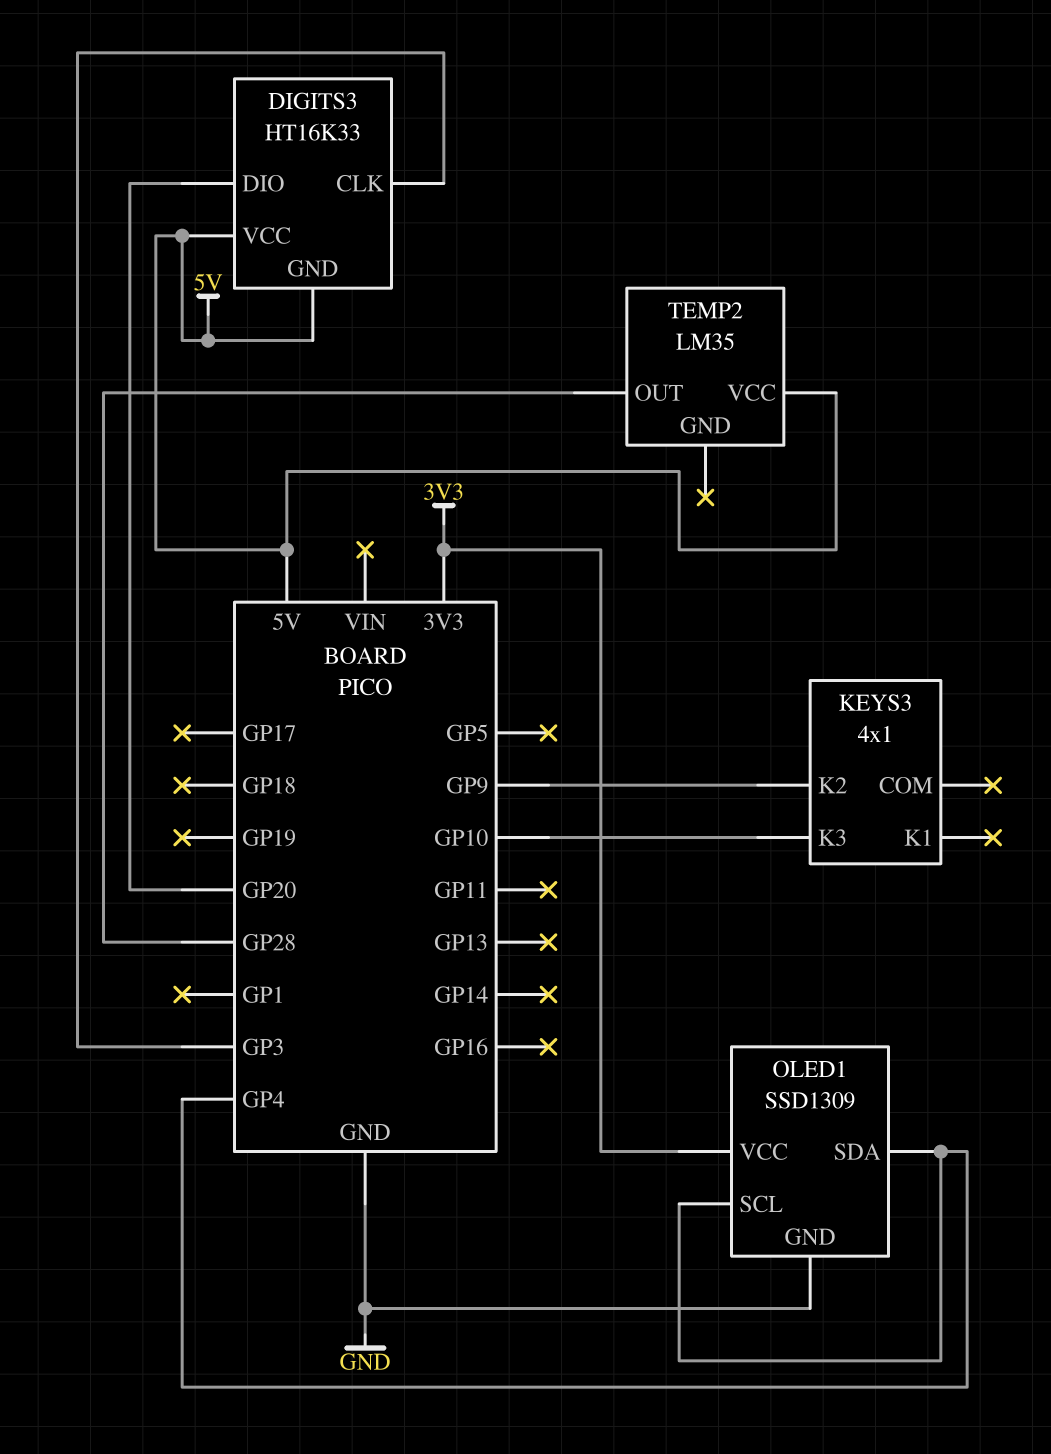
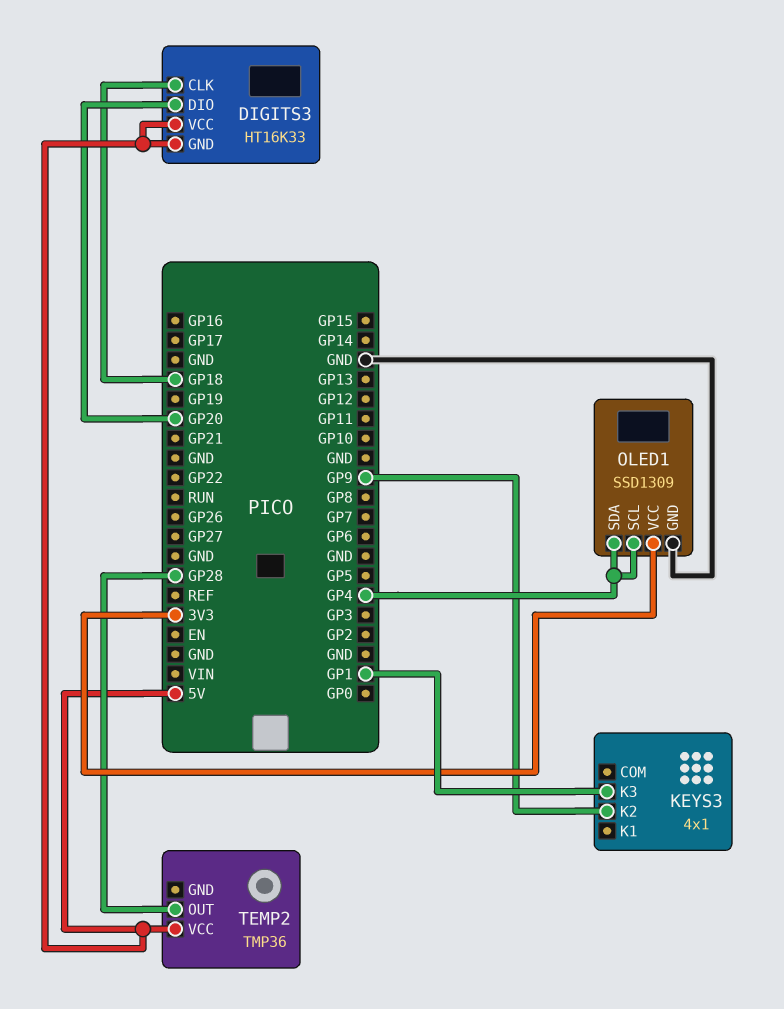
DIGITS3 pin CLK: GP3 -> GP18
KEYS3 pin K3: GP10 -> GP1
TEMP2: LM35 -> TMP36

